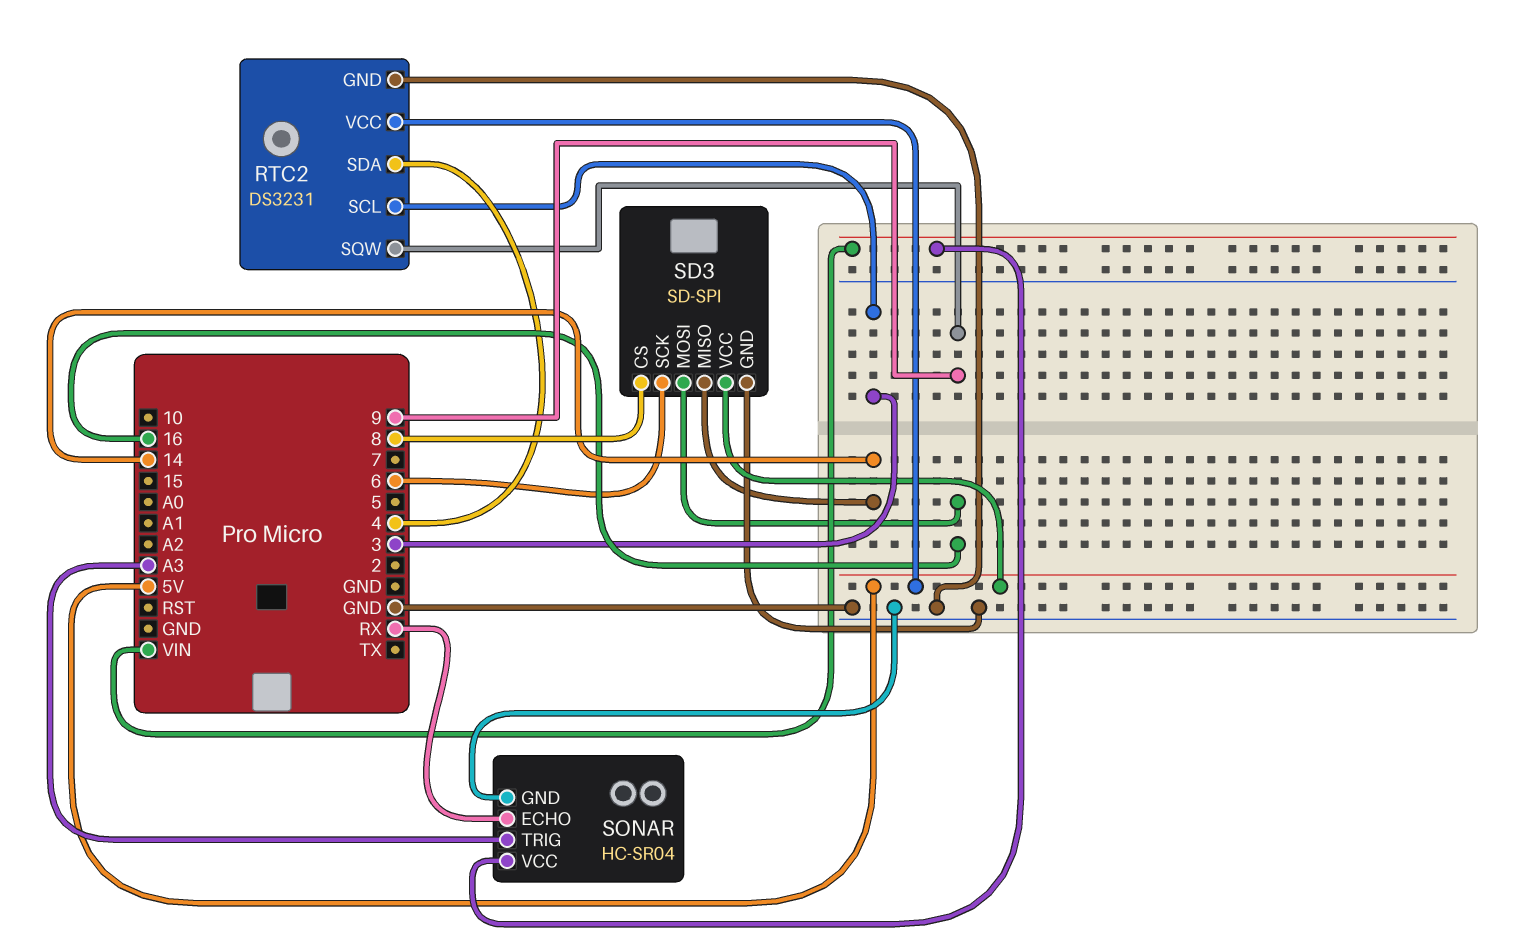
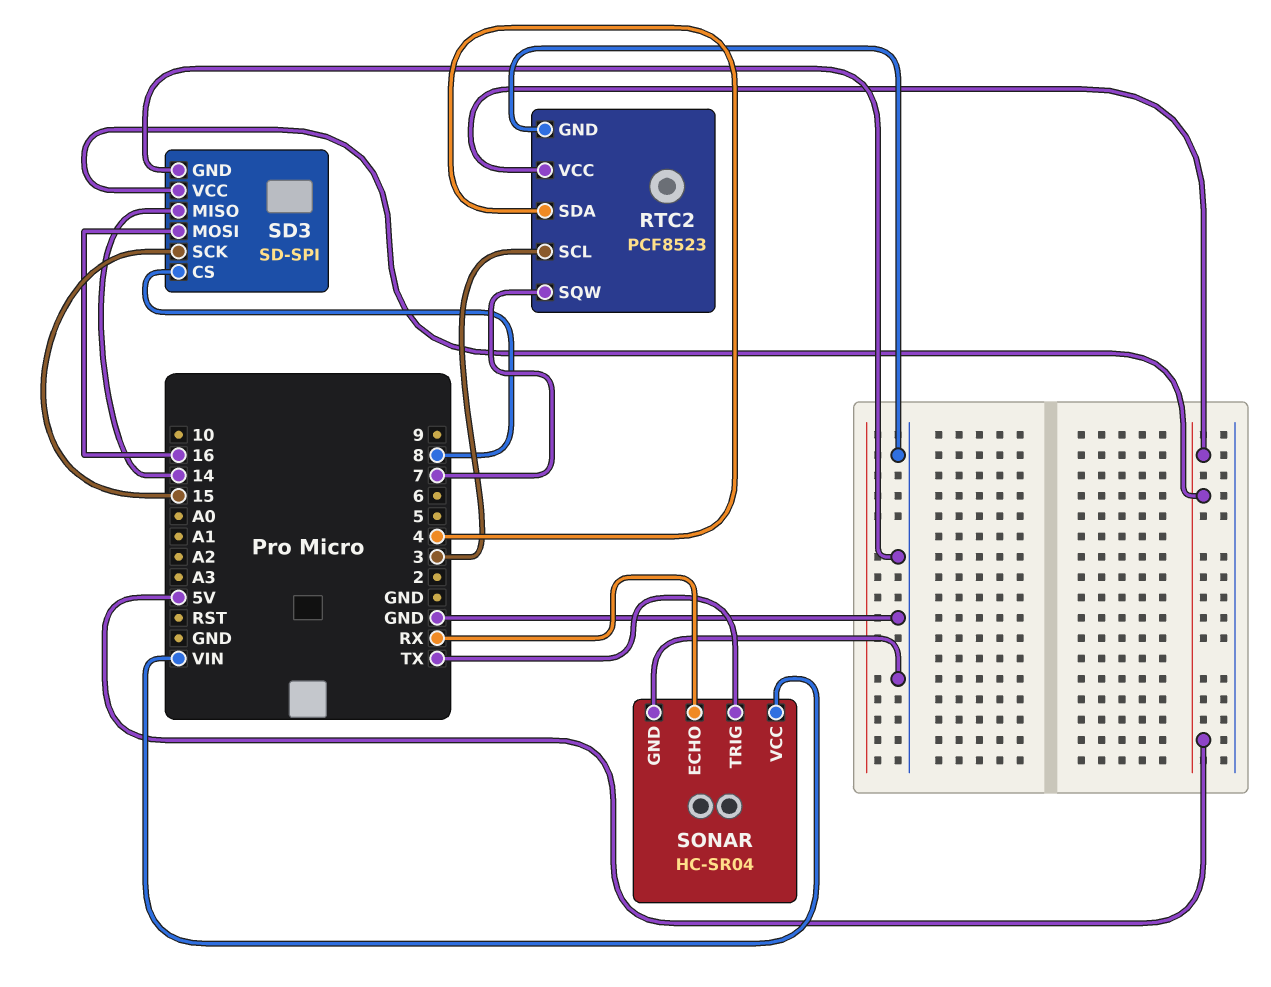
RTC2: DS3231 -> PCF8523
RTC2 pin SQW: 9 -> 7
SD3 pin SCK: 6 -> 15
SONAR pin TRIG: A3 -> TX

